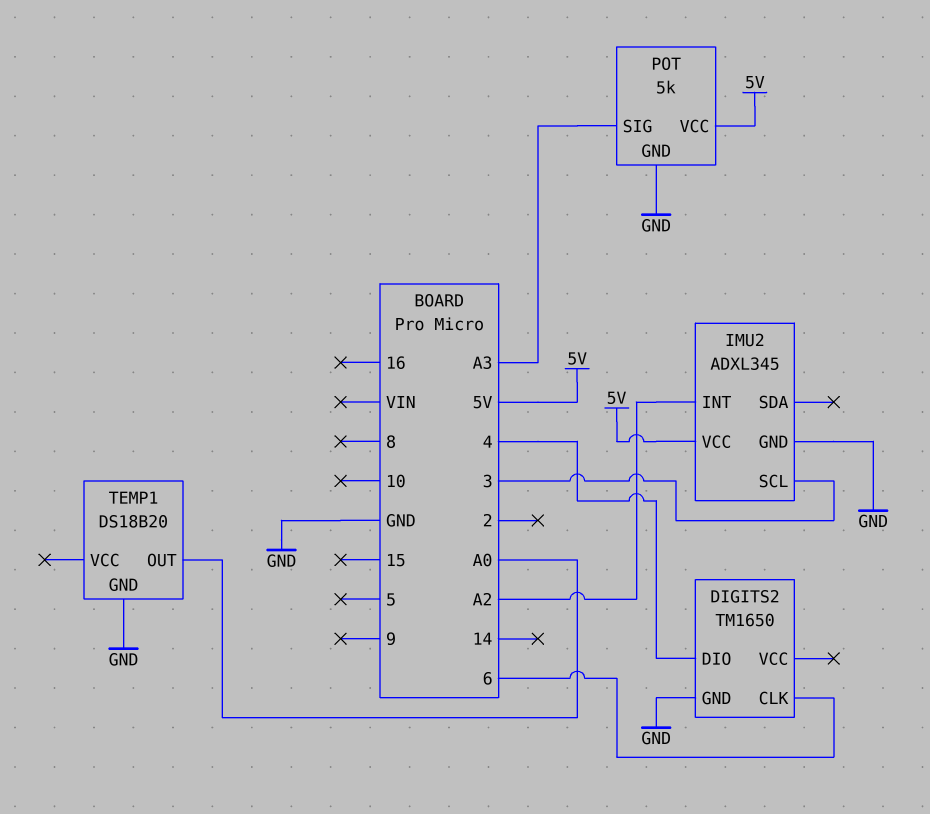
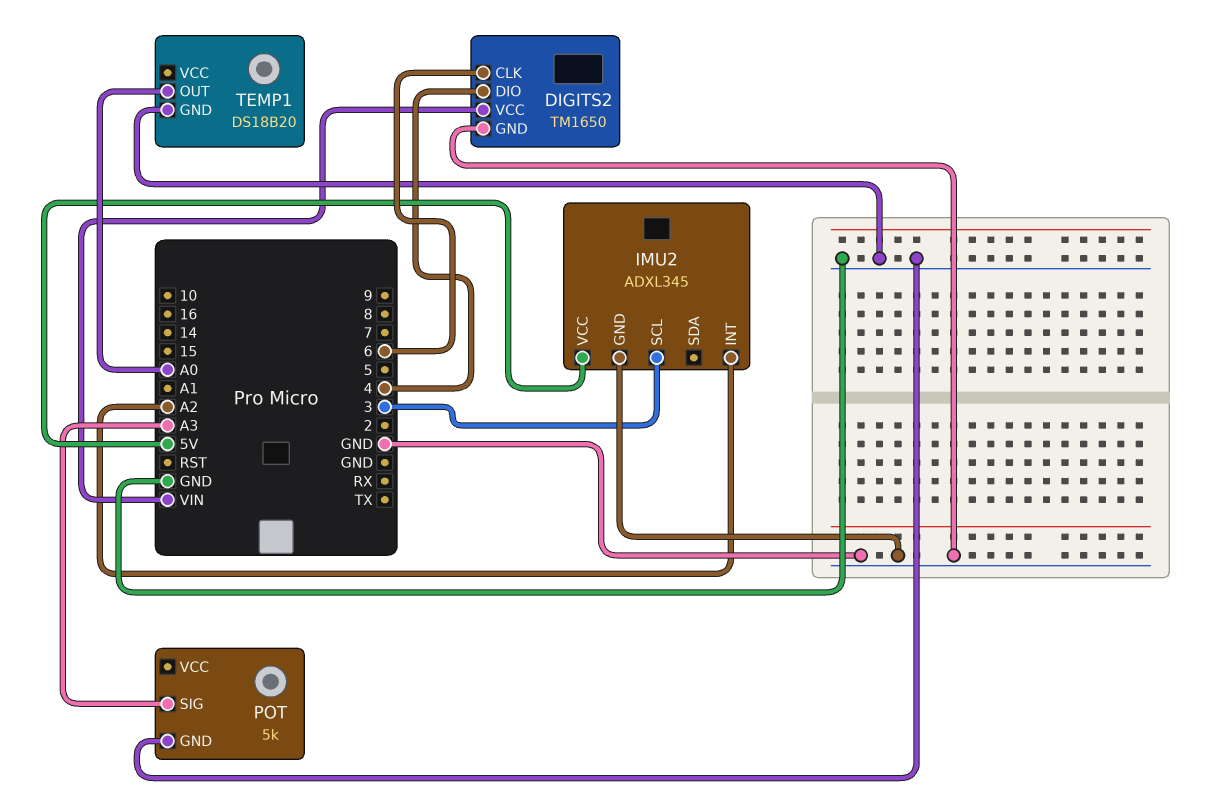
DIGITS2 pin VCC: none -> VIN
POT pin VCC: 5V -> none

